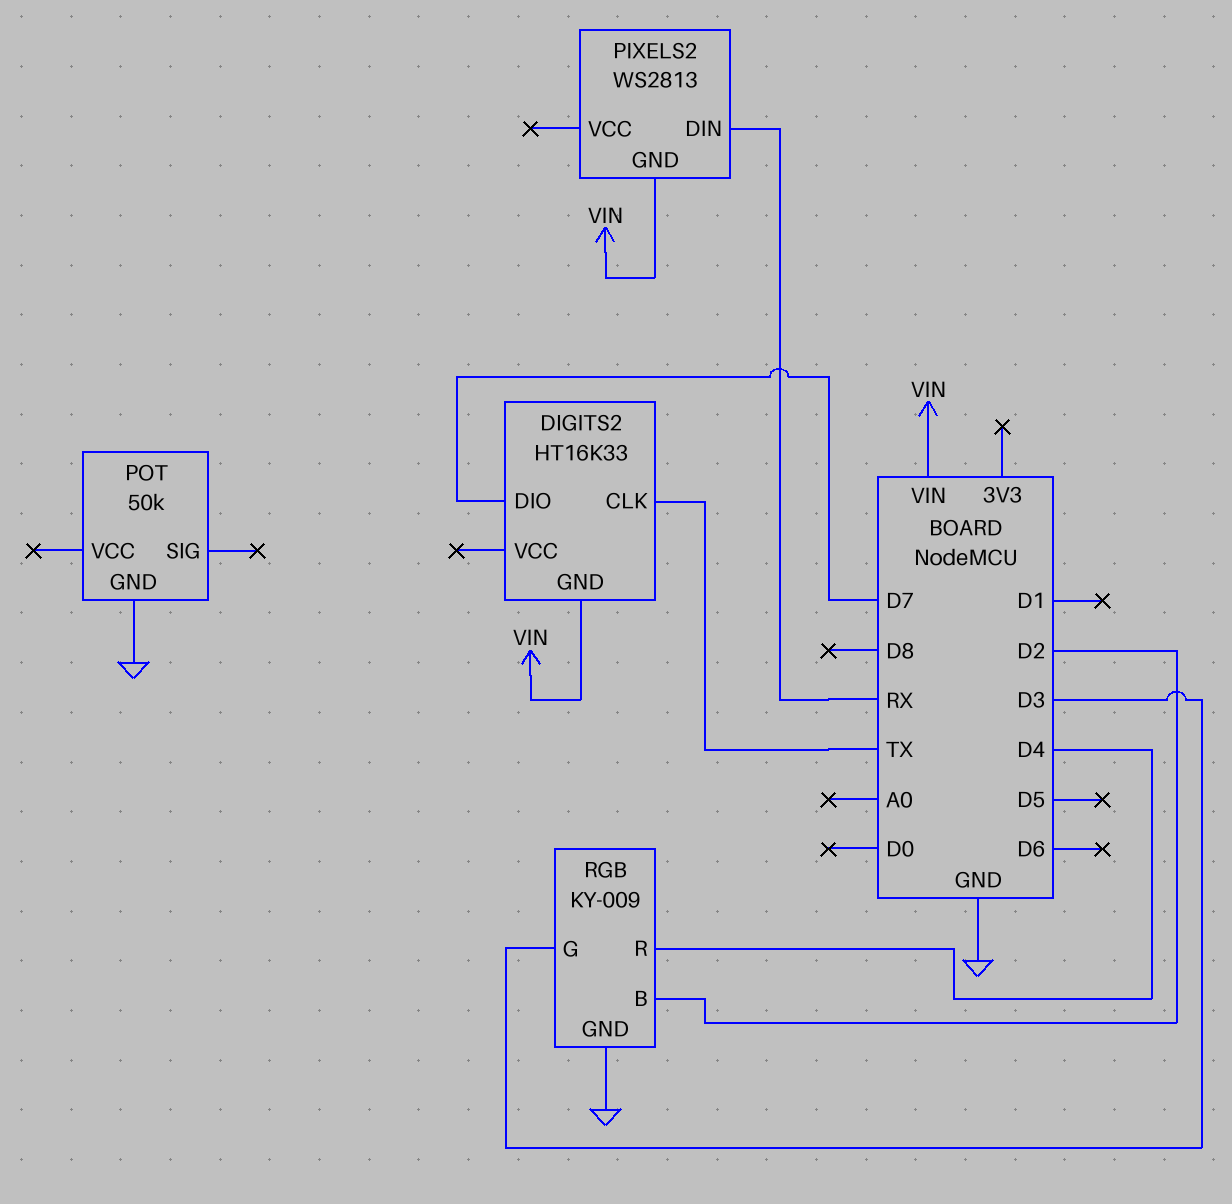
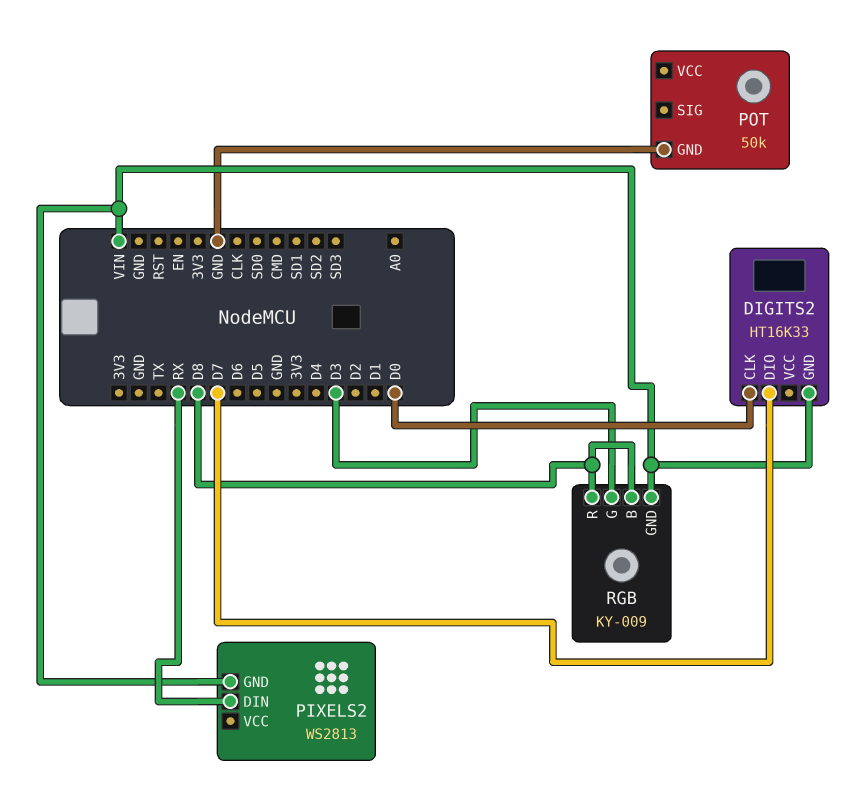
DIGITS2 pin CLK: TX -> D0
RGB pin B: D2 -> D8
RGB pin GND: GND -> VIN
RGB pin R: D4 -> D8

